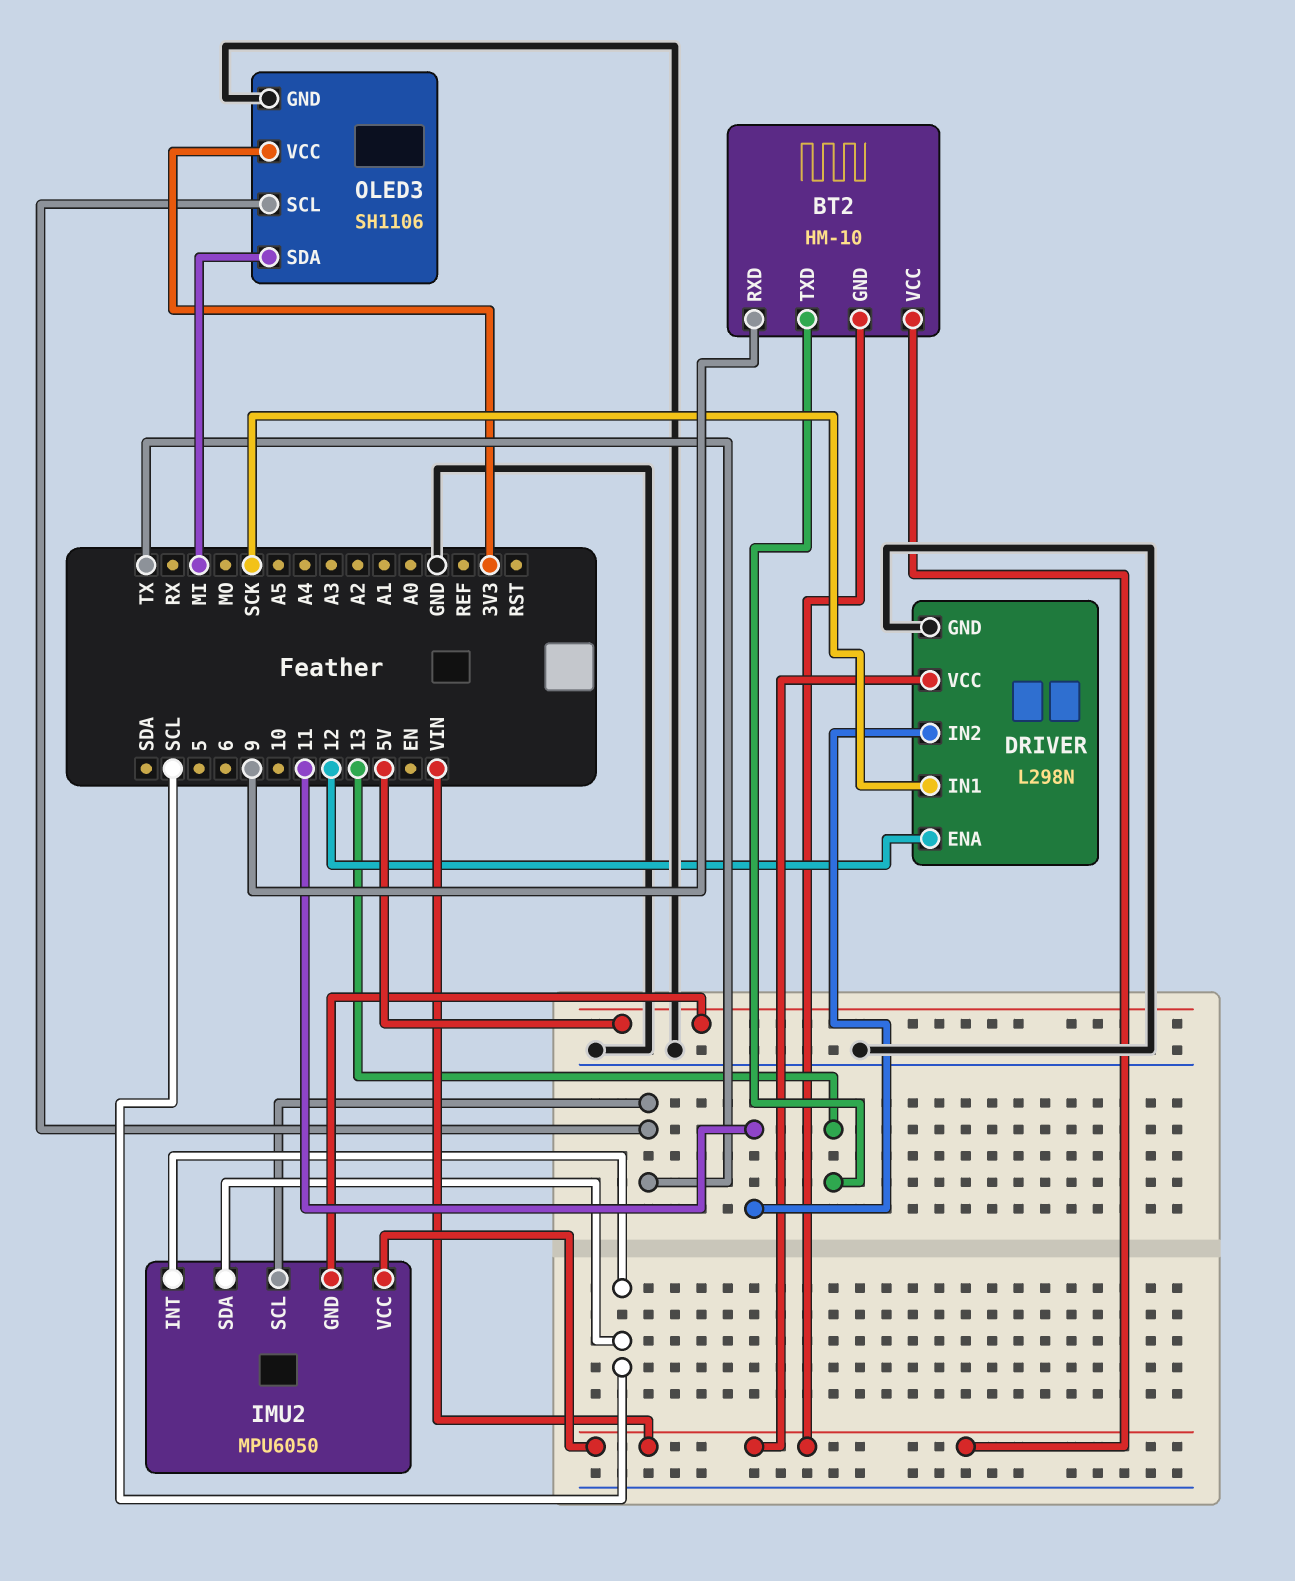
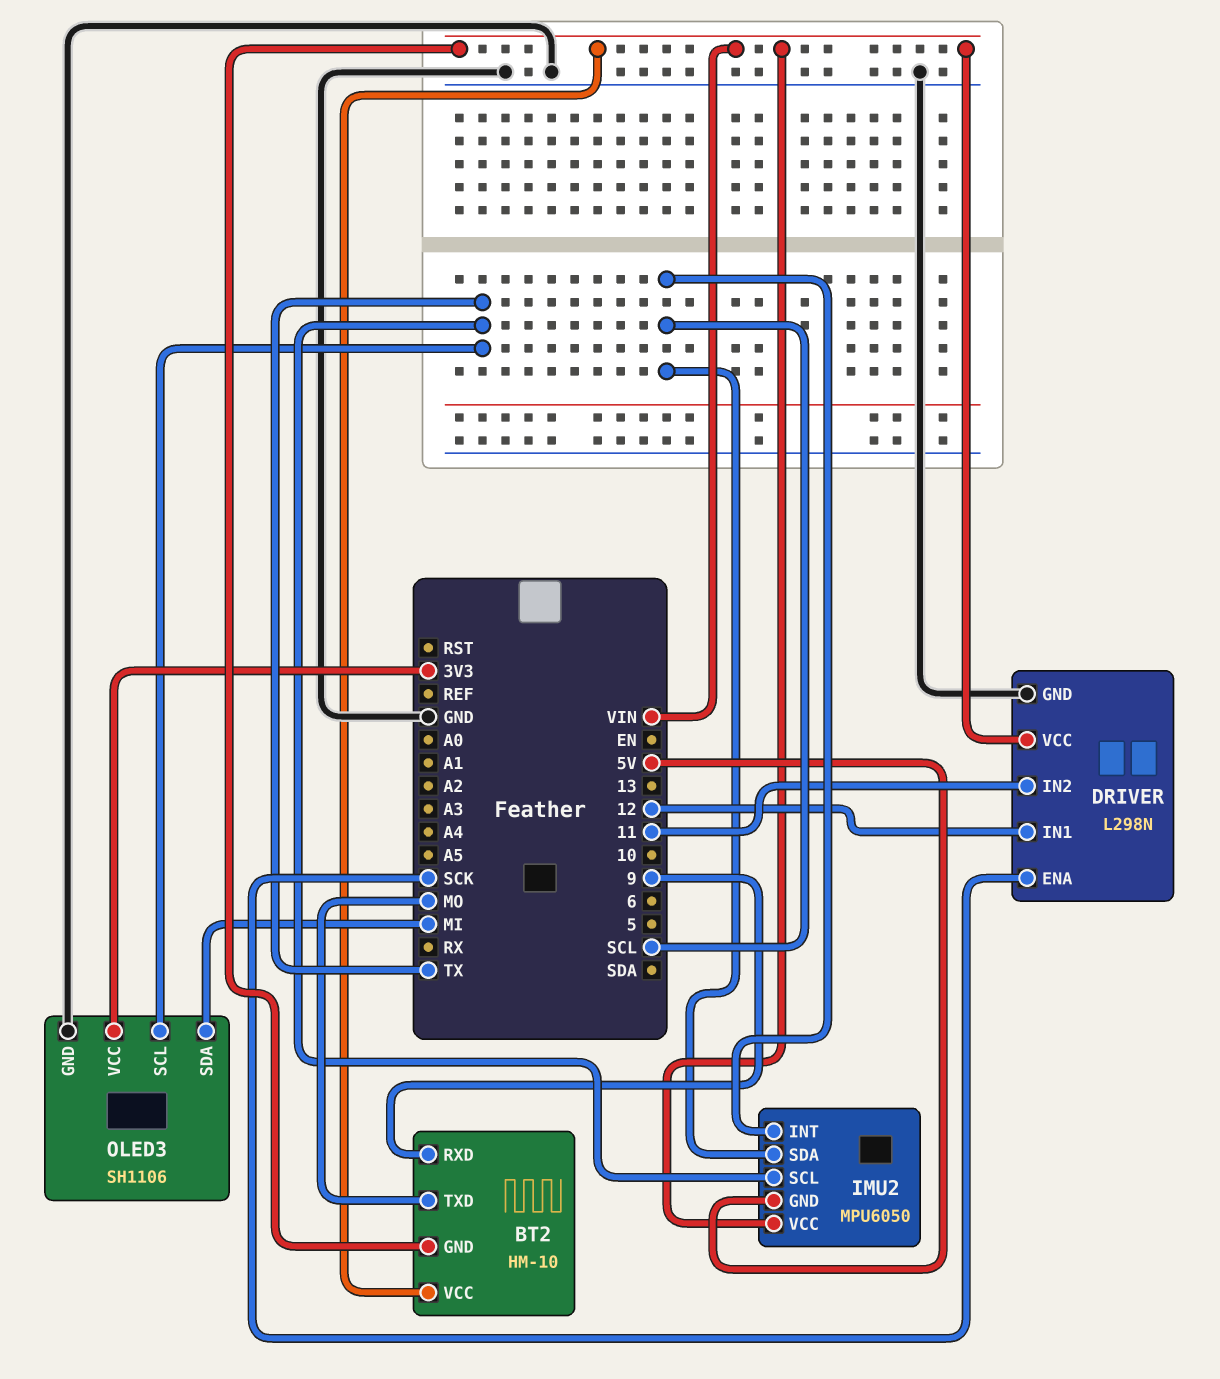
BT2 pin TXD: 13 -> MO
DRIVER pin ENA: 12 -> SCK
DRIVER pin IN1: SCK -> 12

